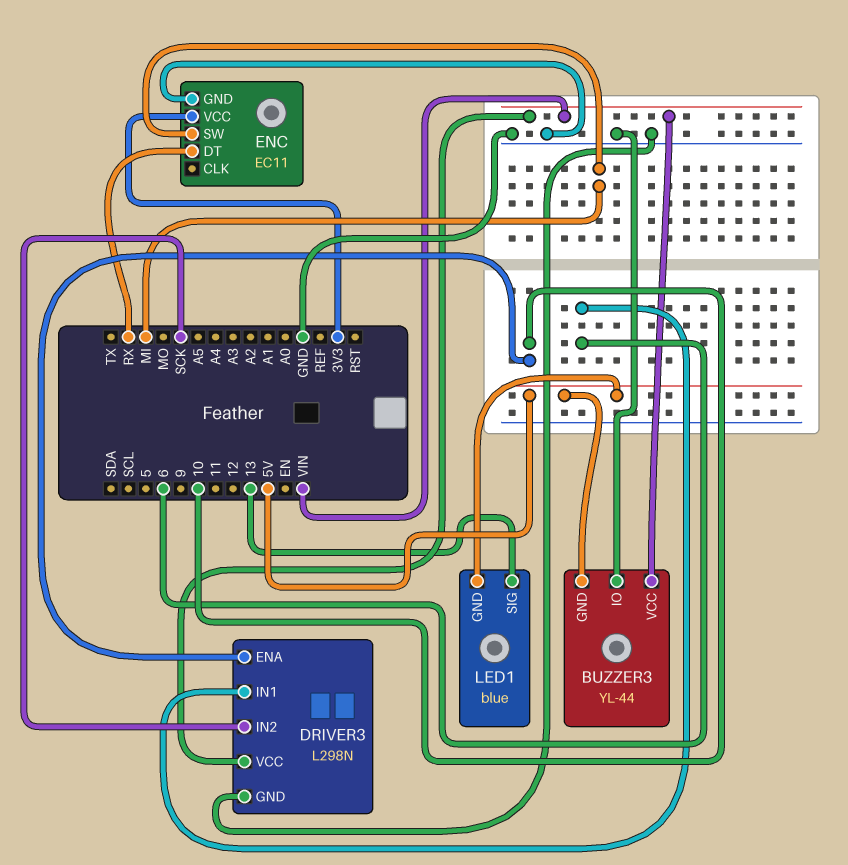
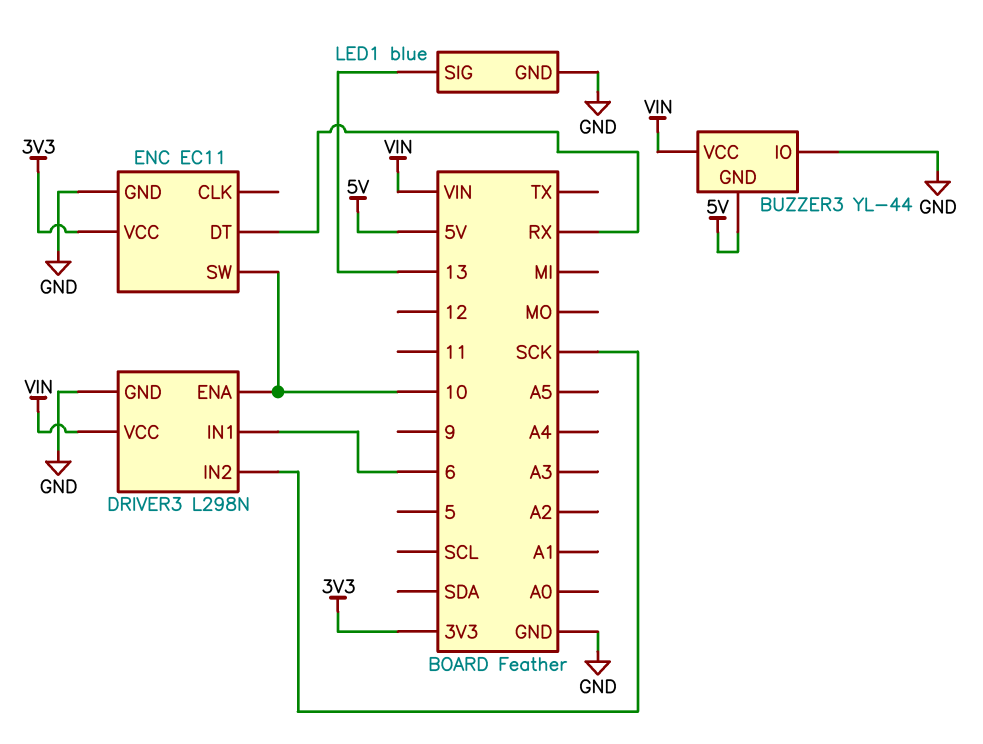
ENC pin SW: MI -> 10
LED1 pin GND: 5V -> GND

